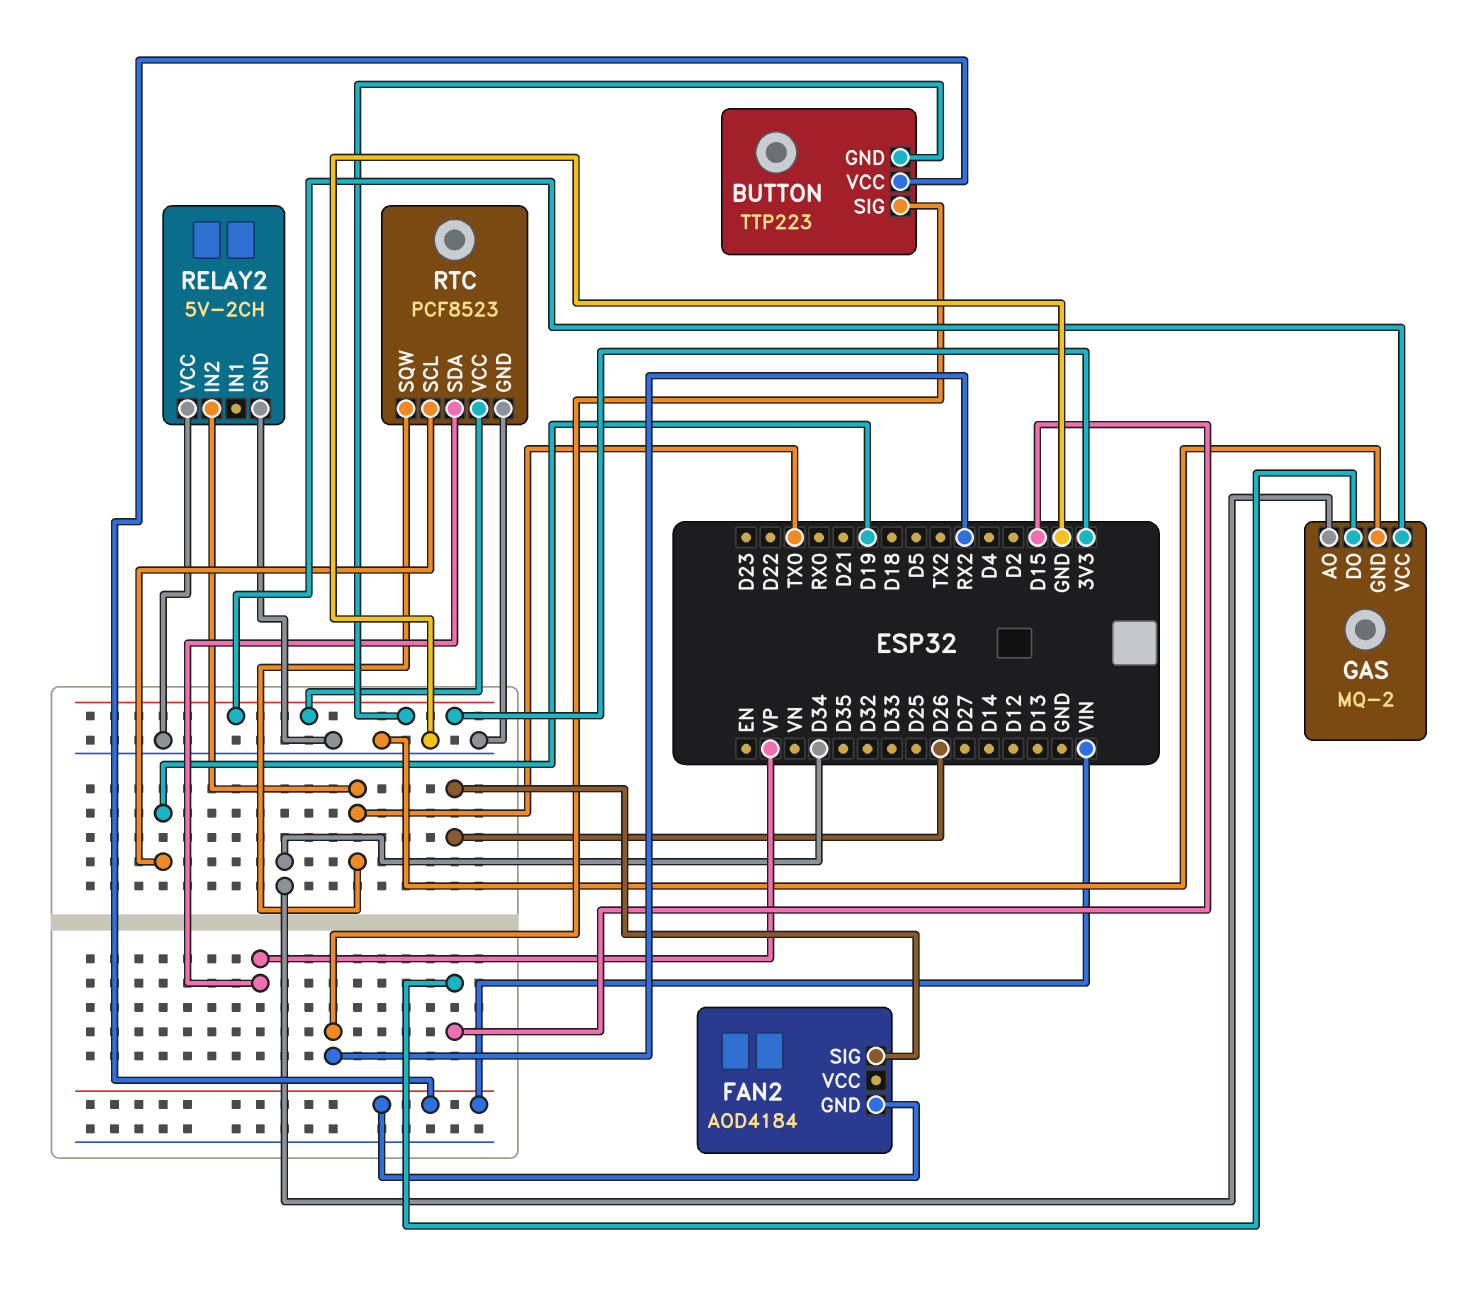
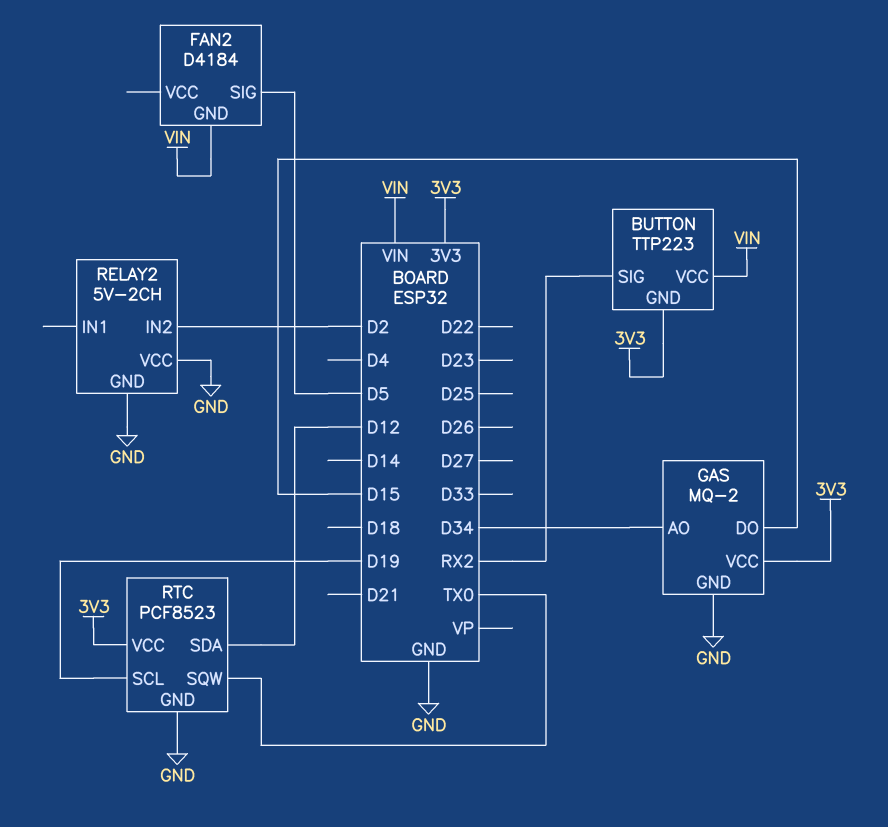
FAN2: AOD4184 -> D4184
FAN2 pin SIG: D26 -> D5
RELAY2 pin IN2: TX0 -> D2
RTC pin SDA: VP -> D12

